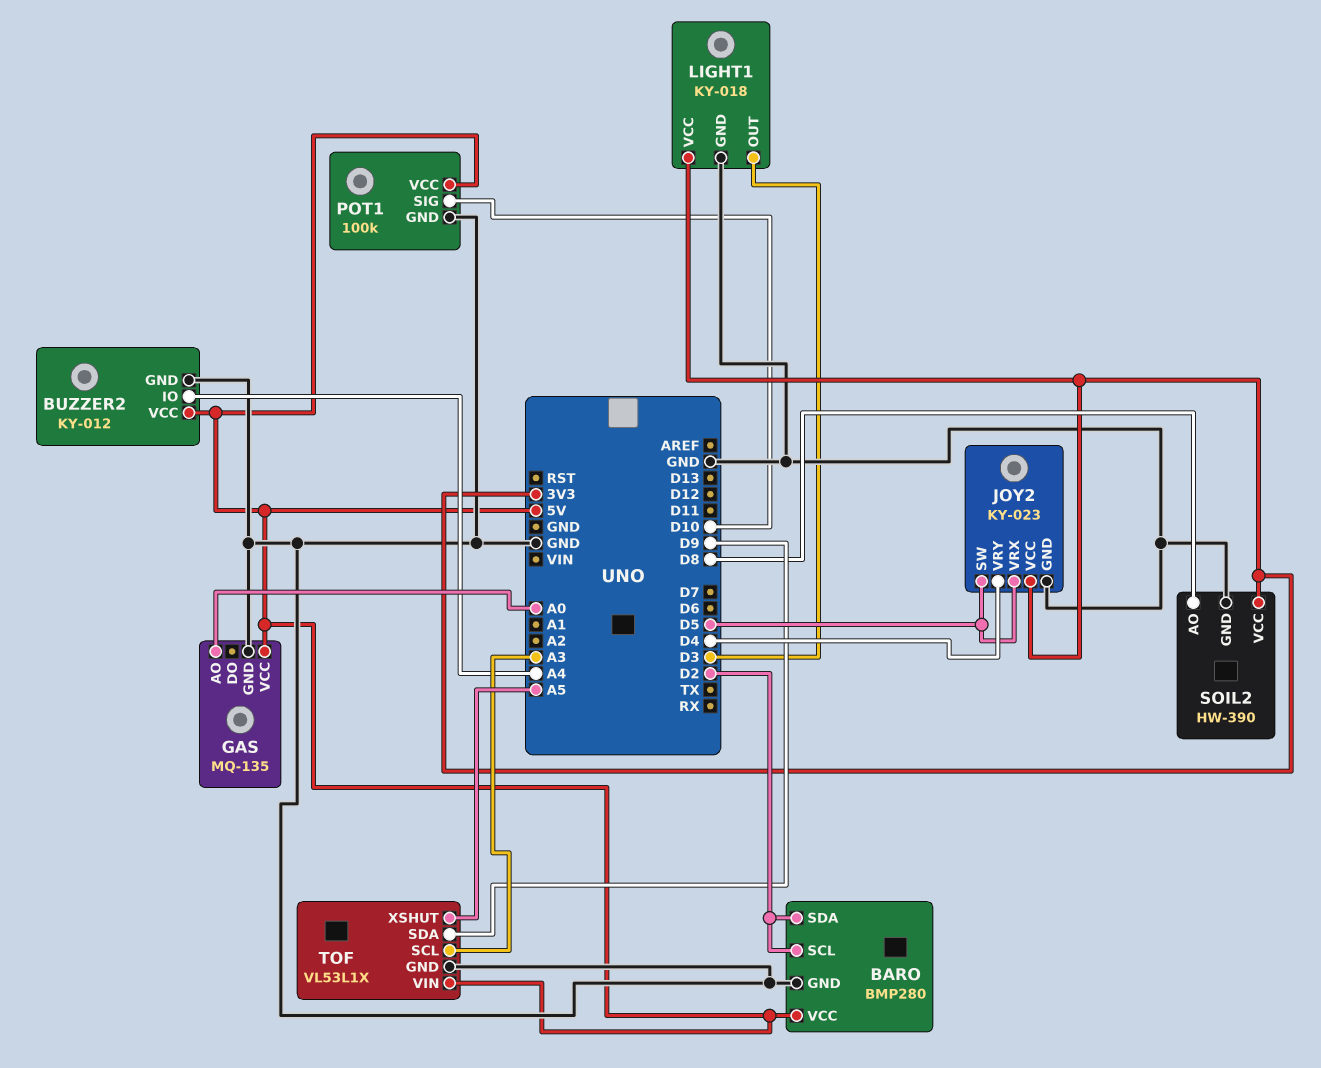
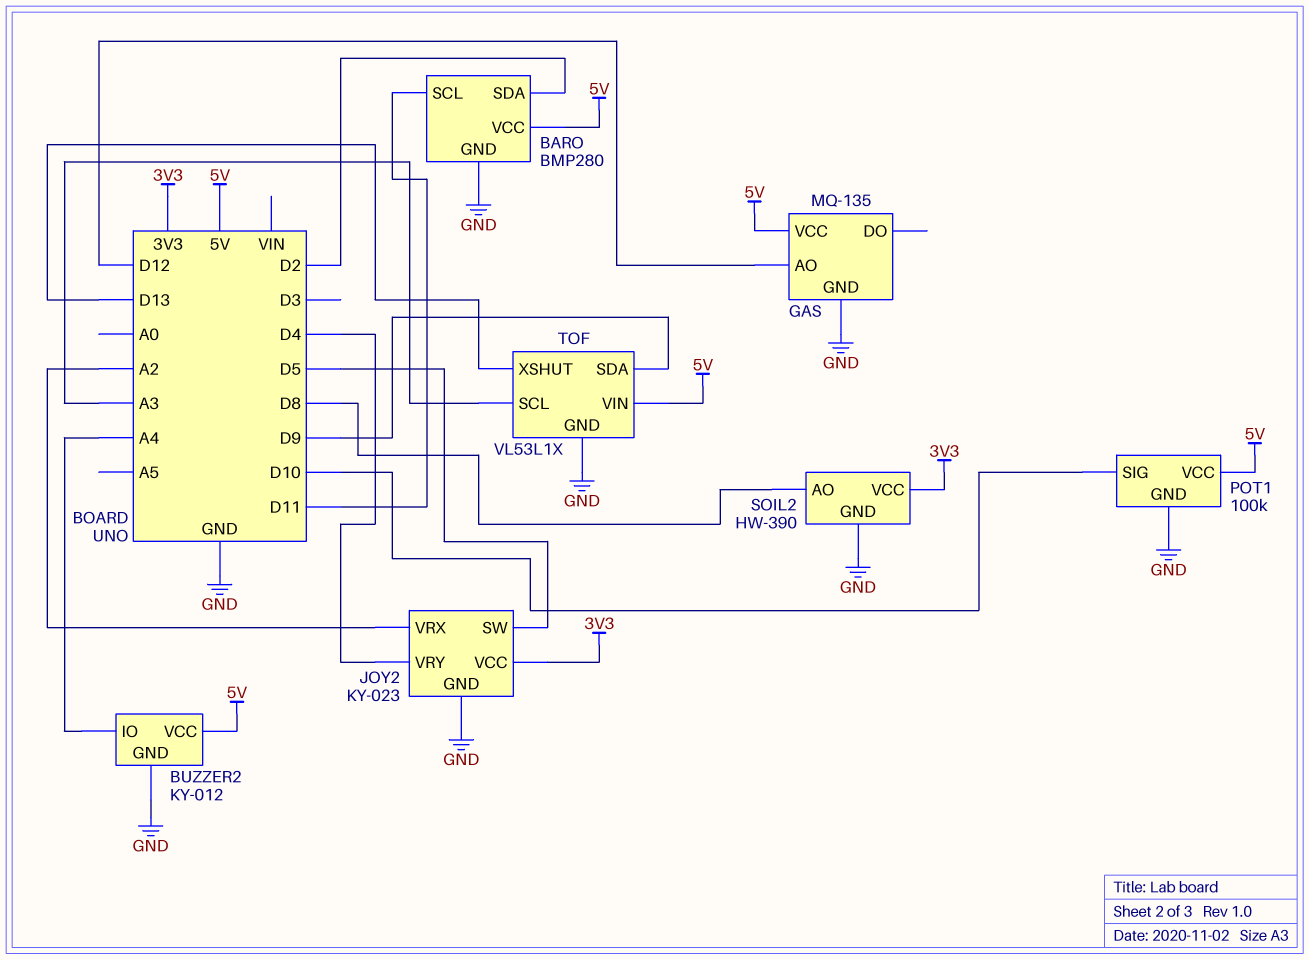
BARO pin SCL: D2 -> D11
GAS pin AO: A0 -> D12
JOY2 pin VRX: D5 -> A2
LIGHT1: KY-018 -> none
LIGHT1 pin GND: GND -> none
LIGHT1 pin OUT: D3 -> none
LIGHT1 pin VCC: 3V3 -> none
TOF pin XSHUT: A5 -> D13

